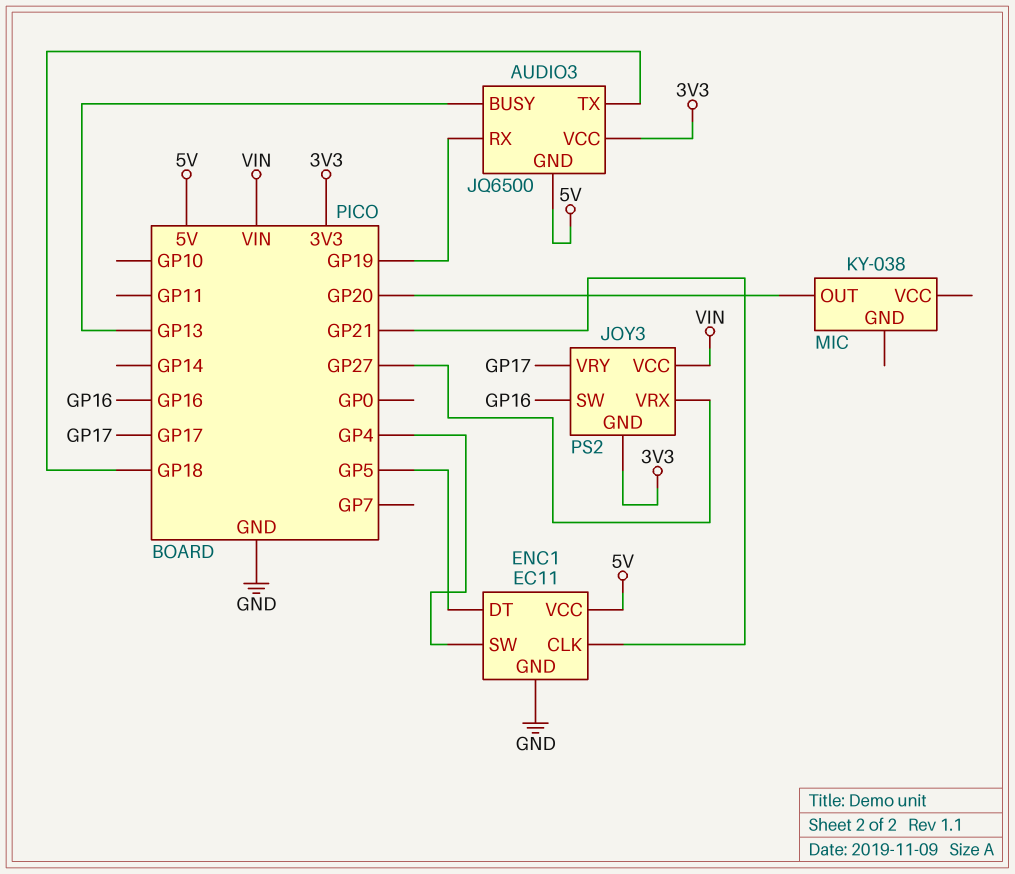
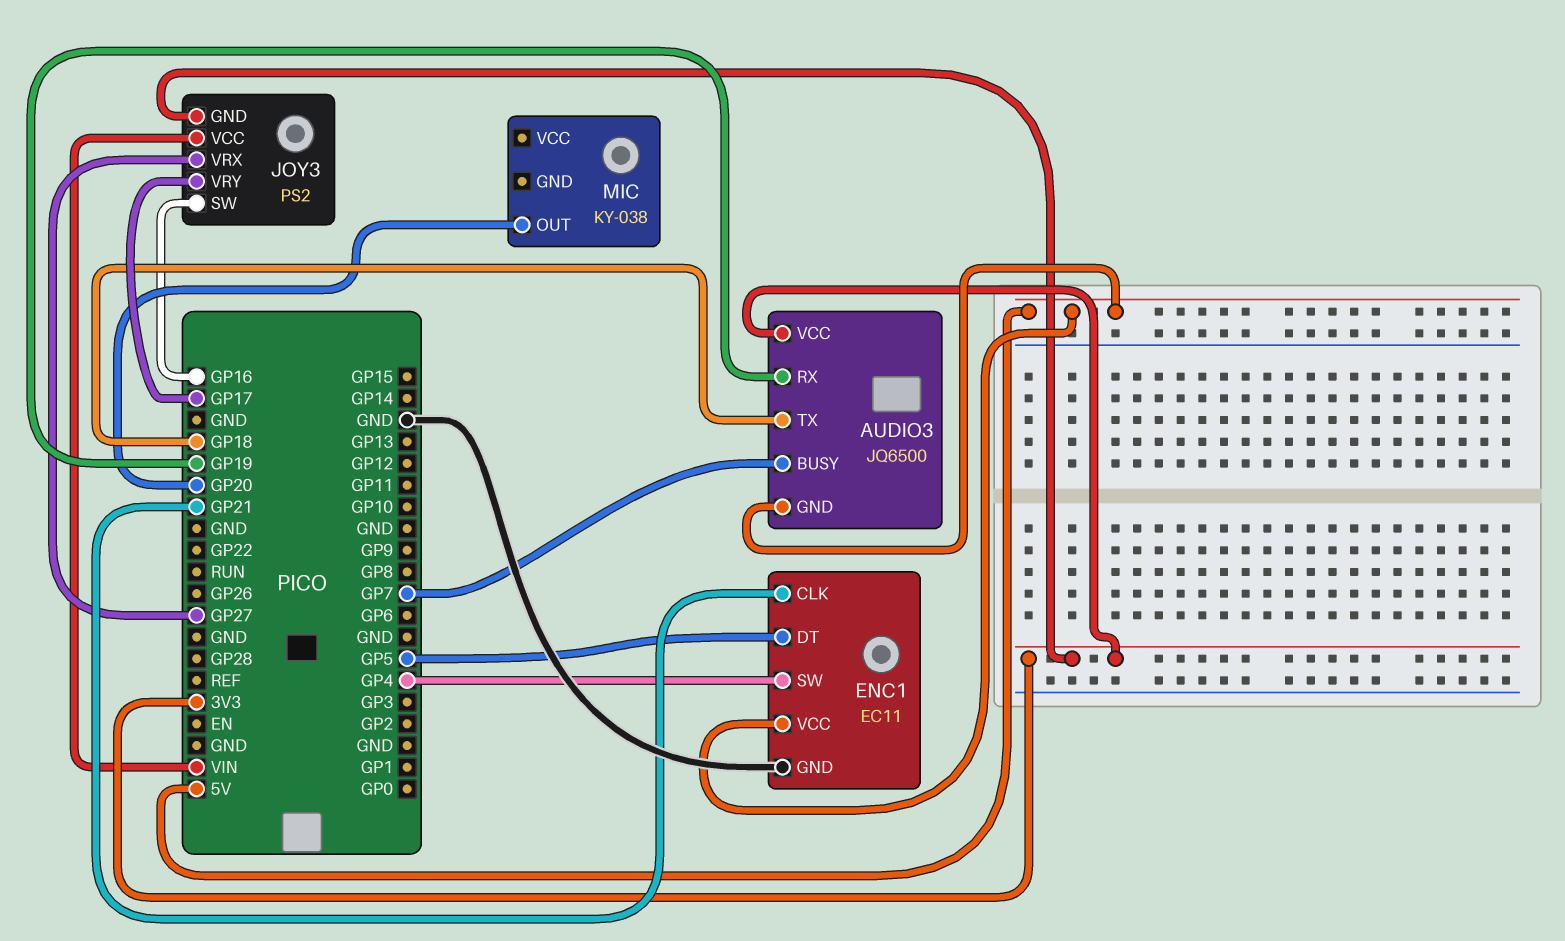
AUDIO3 pin BUSY: GP13 -> GP7

